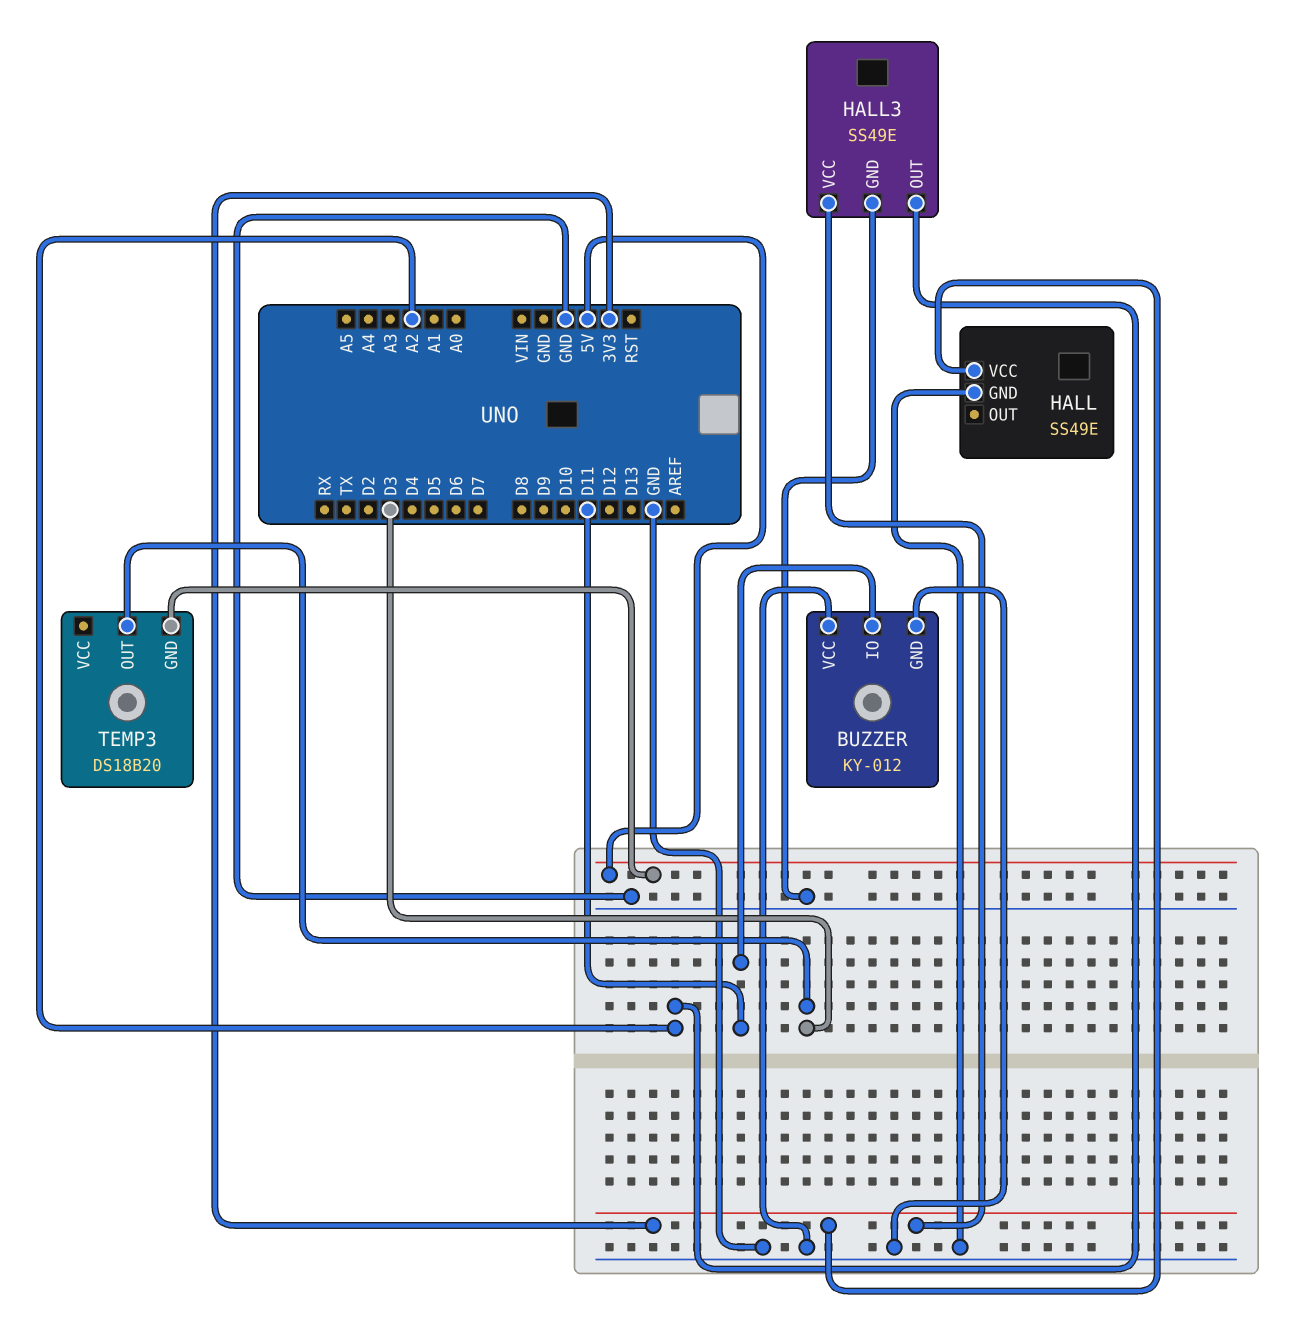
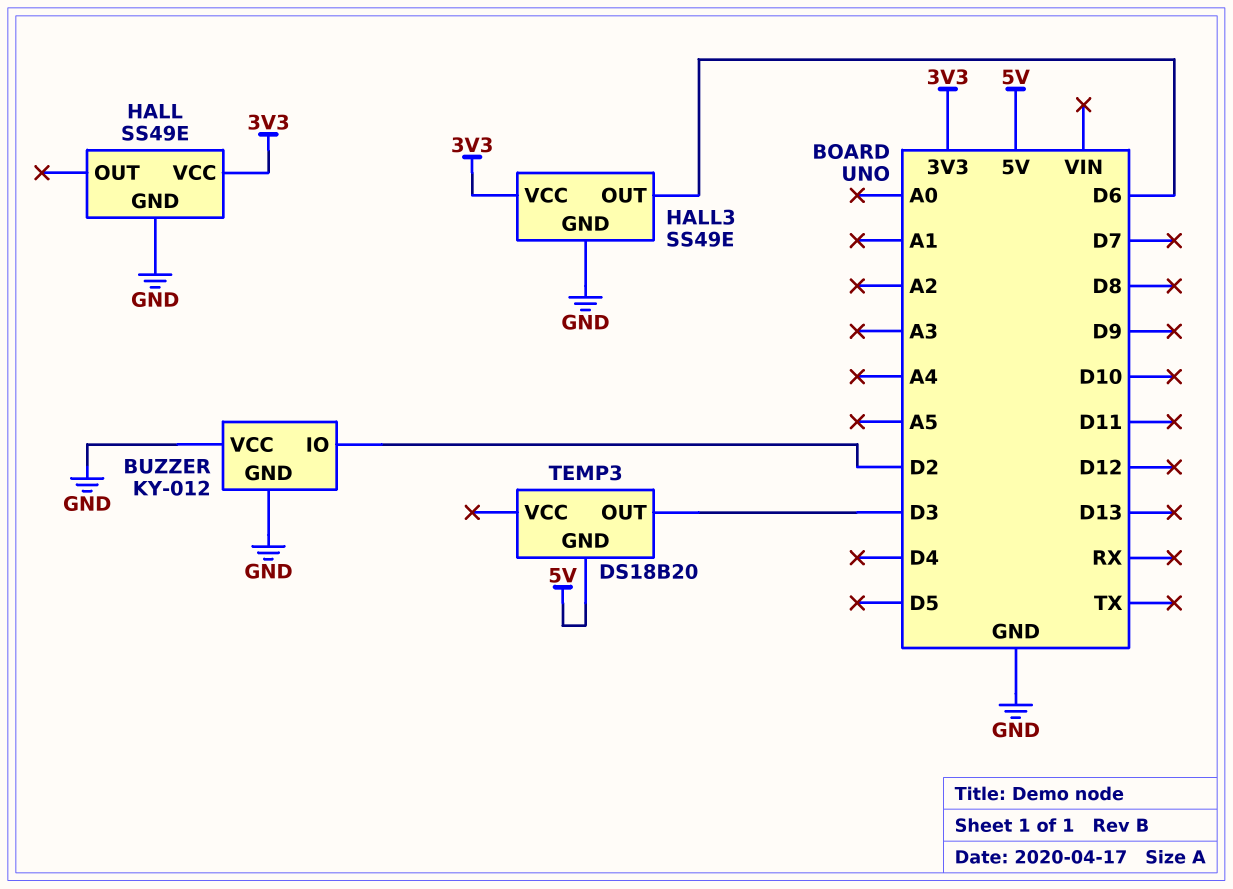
BUZZER pin IO: D11 -> D2
HALL3 pin OUT: A2 -> D6

